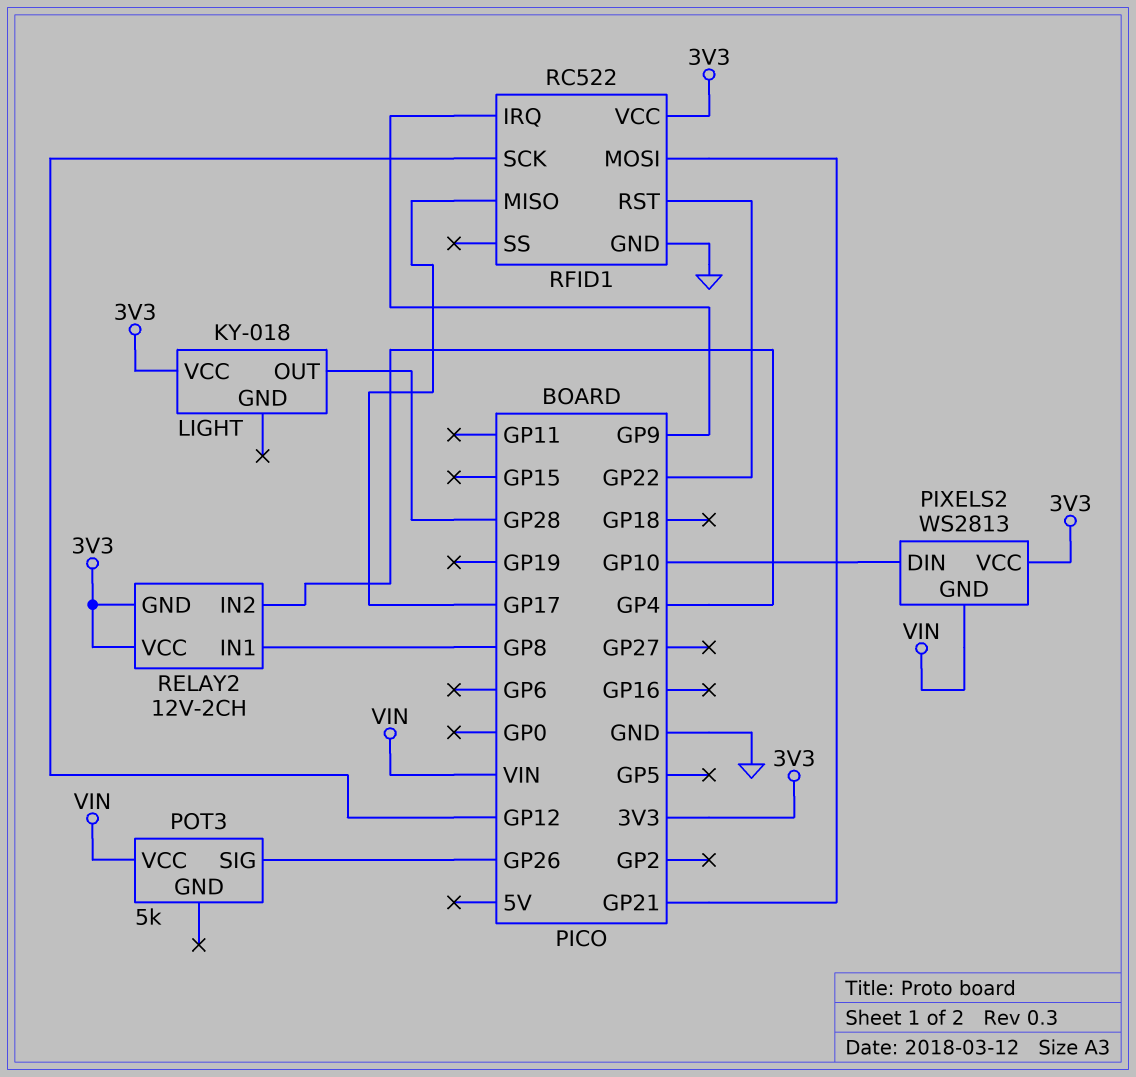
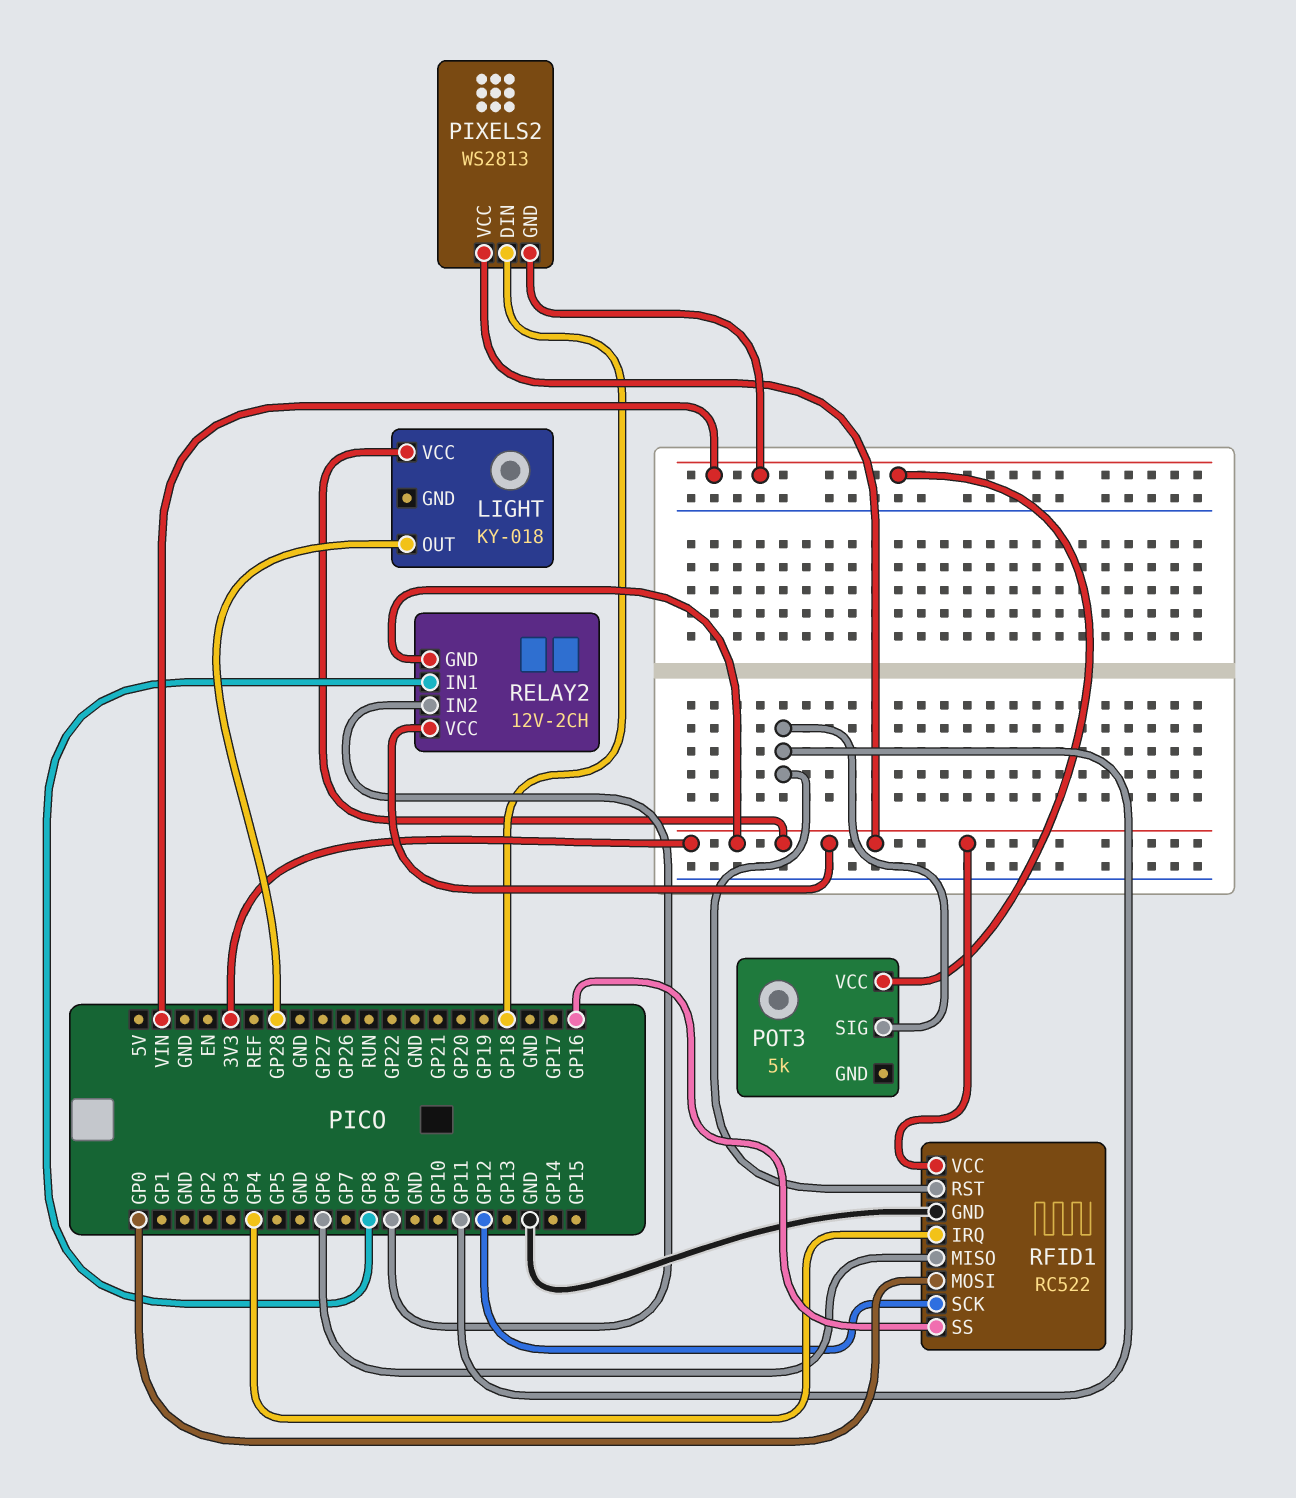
PIXELS2 pin DIN: GP10 -> GP18
POT3 pin SIG: GP26 -> GP11
RELAY2 pin IN2: GP4 -> GP9
RFID1 pin IRQ: GP9 -> GP4
RFID1 pin MISO: GP17 -> GP6
RFID1 pin MOSI: GP21 -> GP0
RFID1 pin RST: GP22 -> GP11
RFID1 pin SS: none -> GP16

